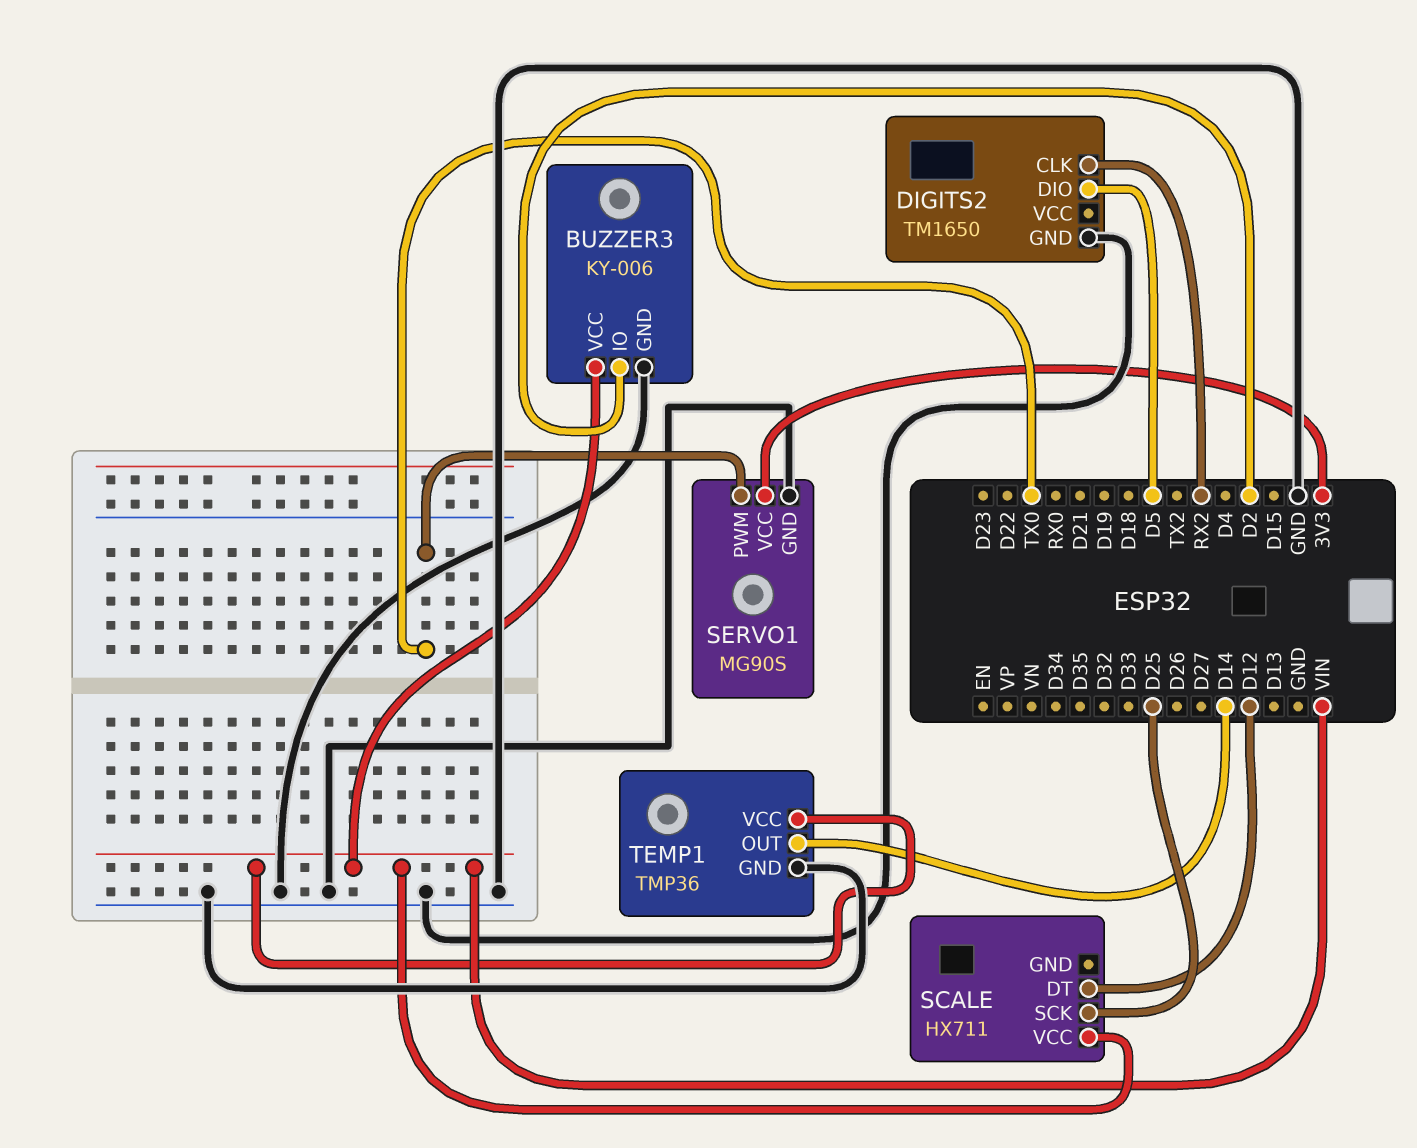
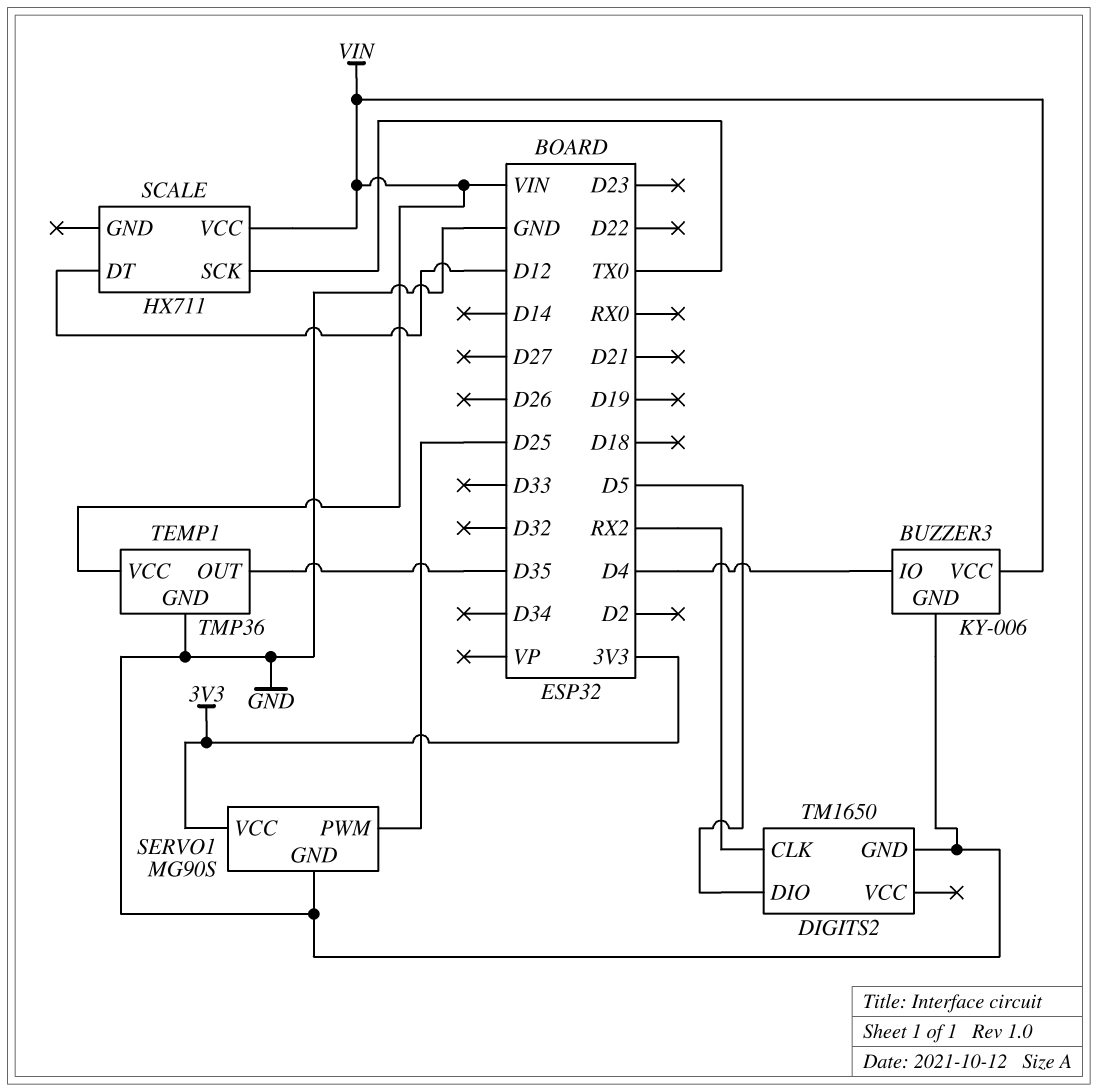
BUZZER3 pin IO: D2 -> D4
SCALE pin SCK: D25 -> TX0
SERVO1 pin PWM: TX0 -> D25
TEMP1 pin OUT: D14 -> D35

